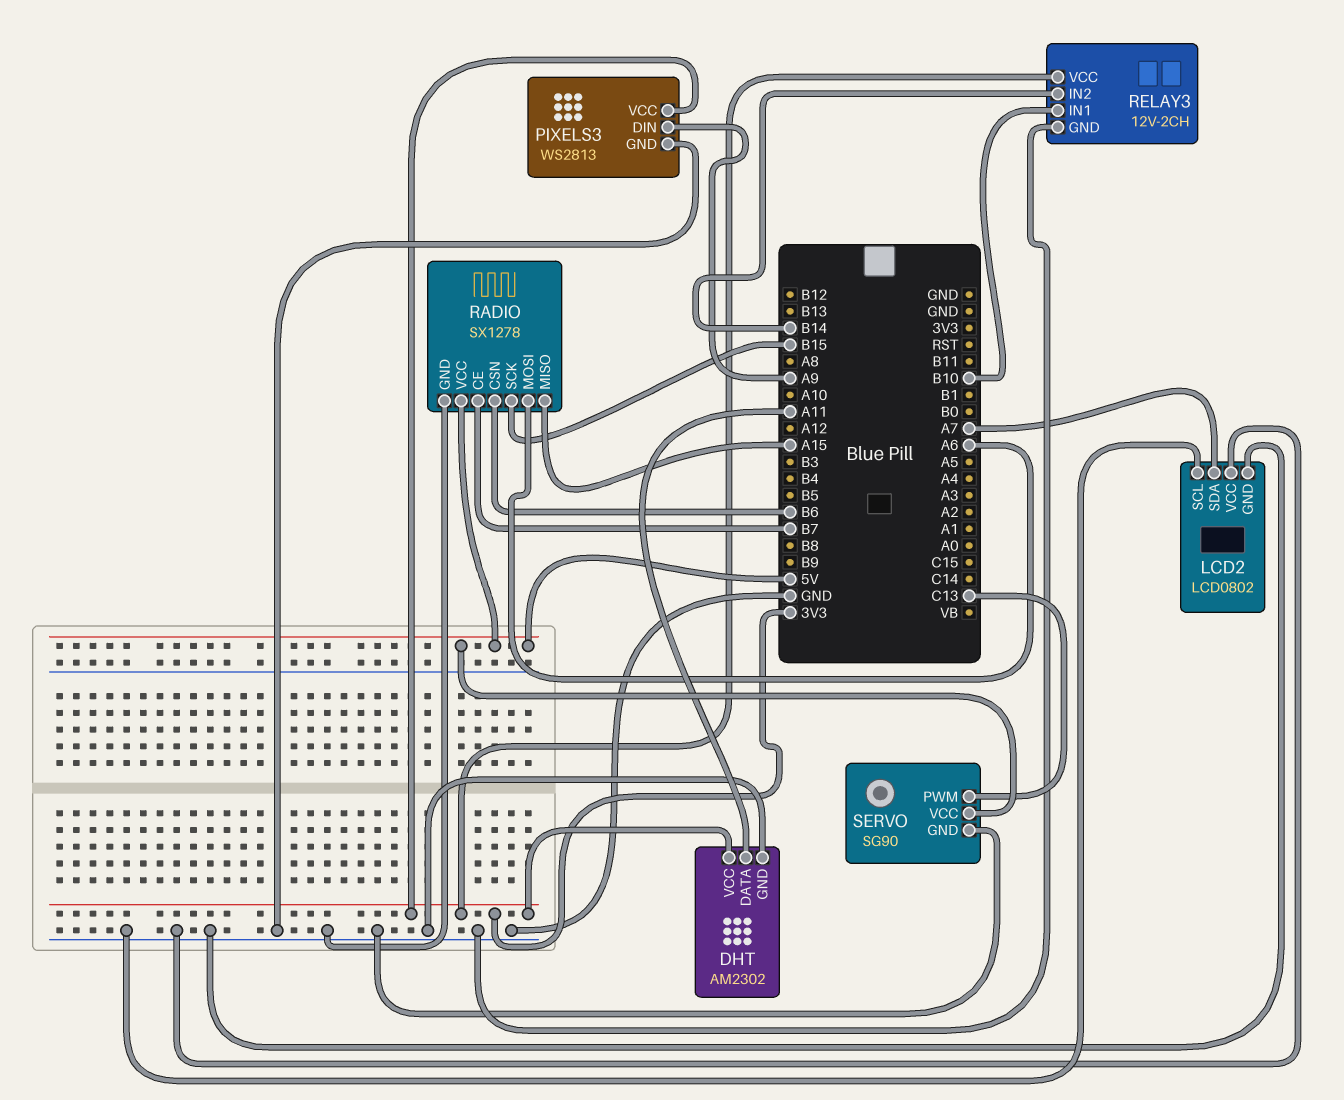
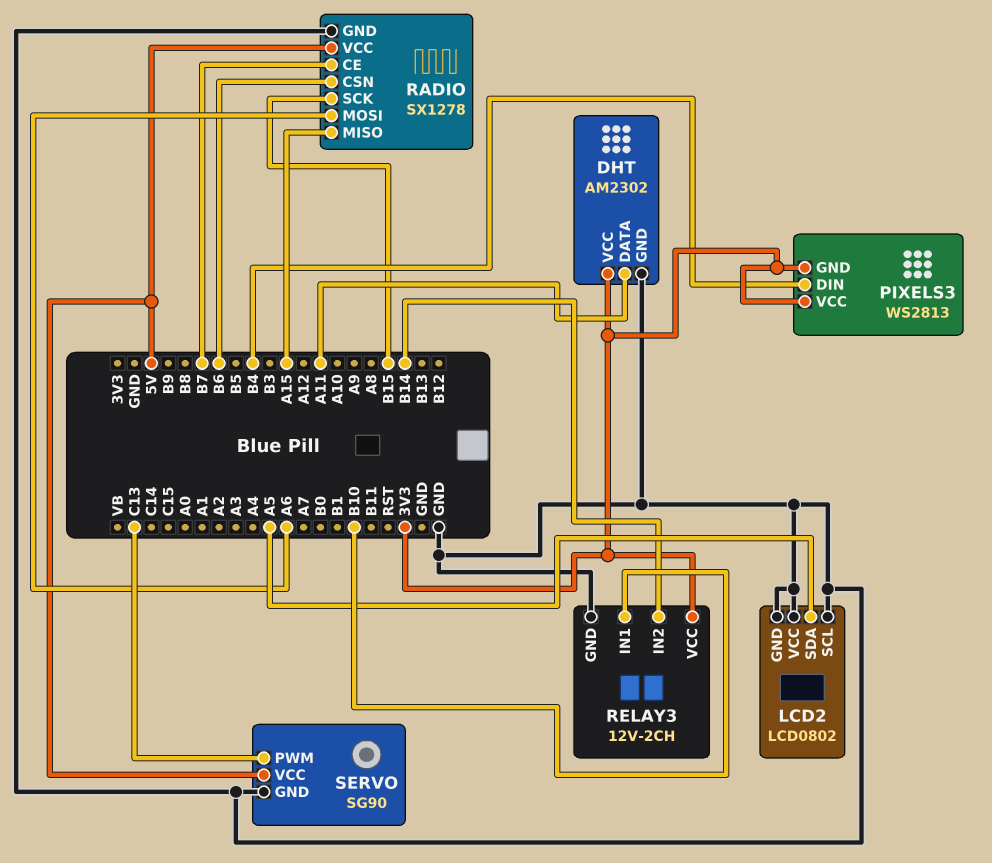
LCD2 pin SDA: A7 -> A5
PIXELS3 pin DIN: A9 -> B4
PIXELS3 pin GND: GND -> 3V3

